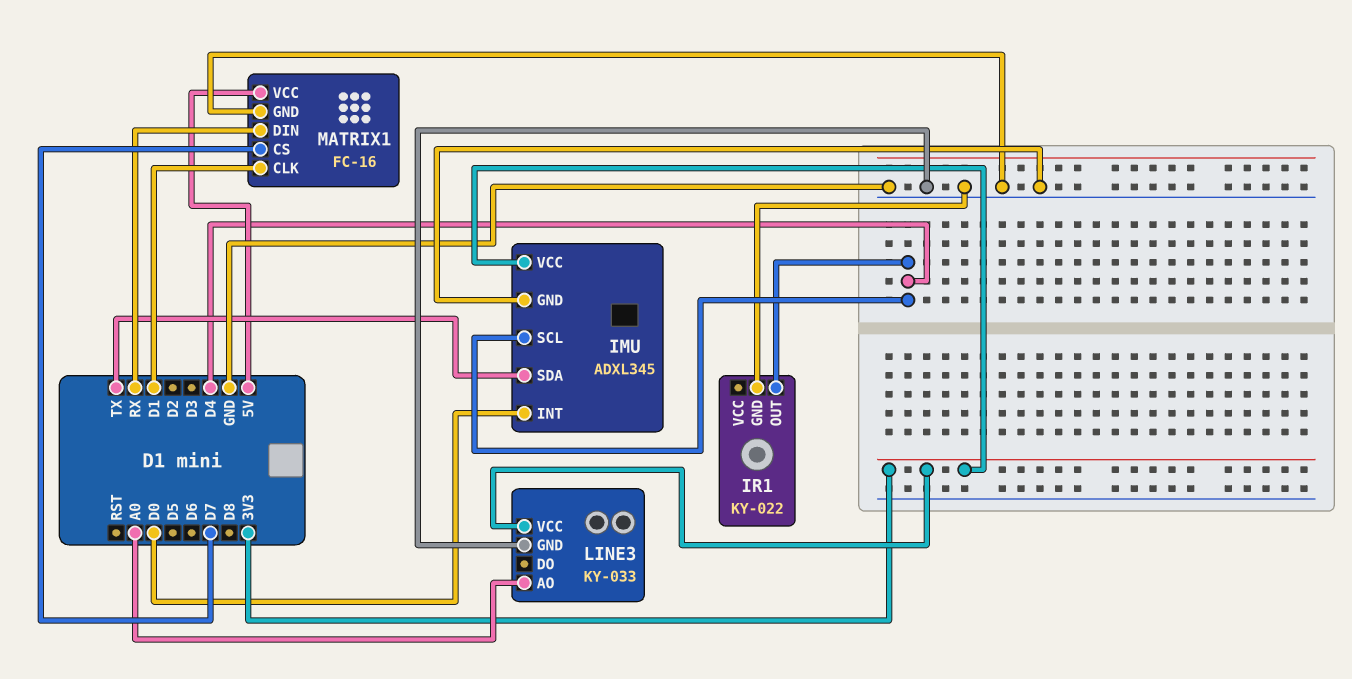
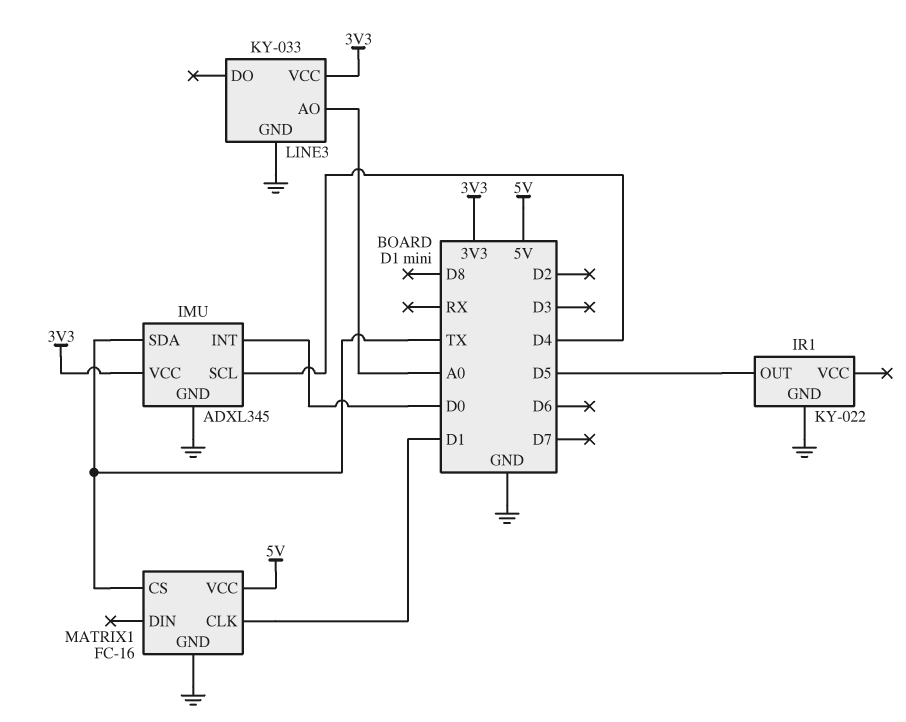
IR1 pin OUT: D4 -> D5
MATRIX1 pin CS: D7 -> TX
MATRIX1 pin DIN: RX -> none

